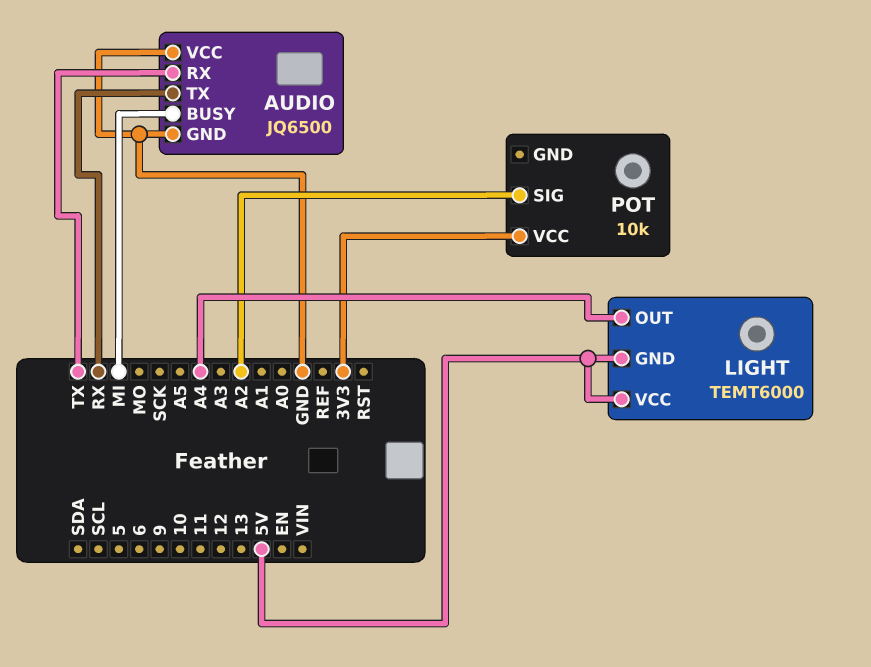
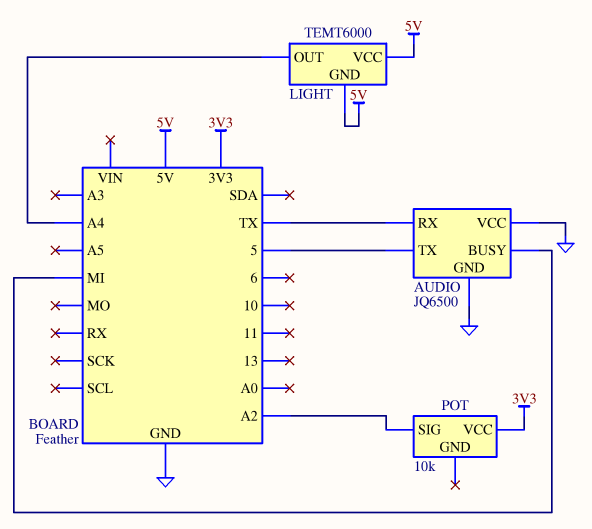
AUDIO pin TX: RX -> 5

